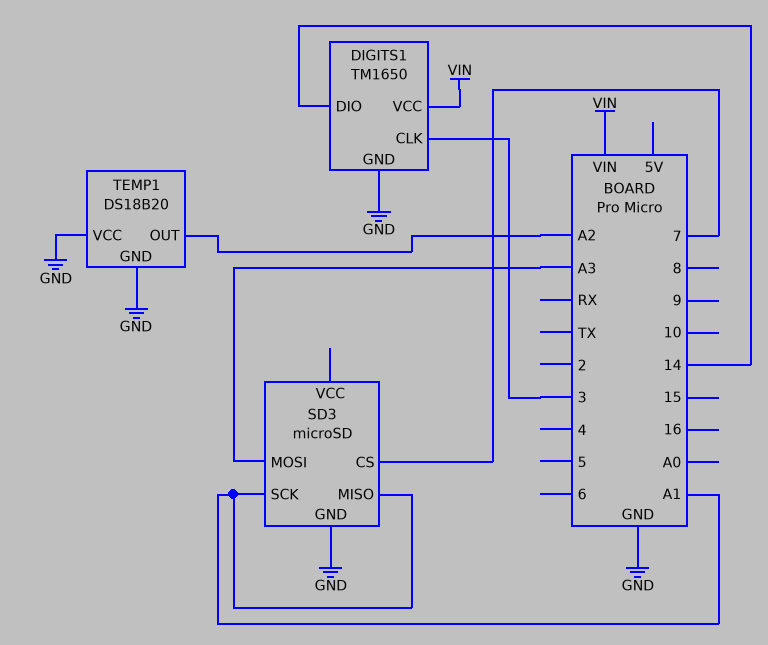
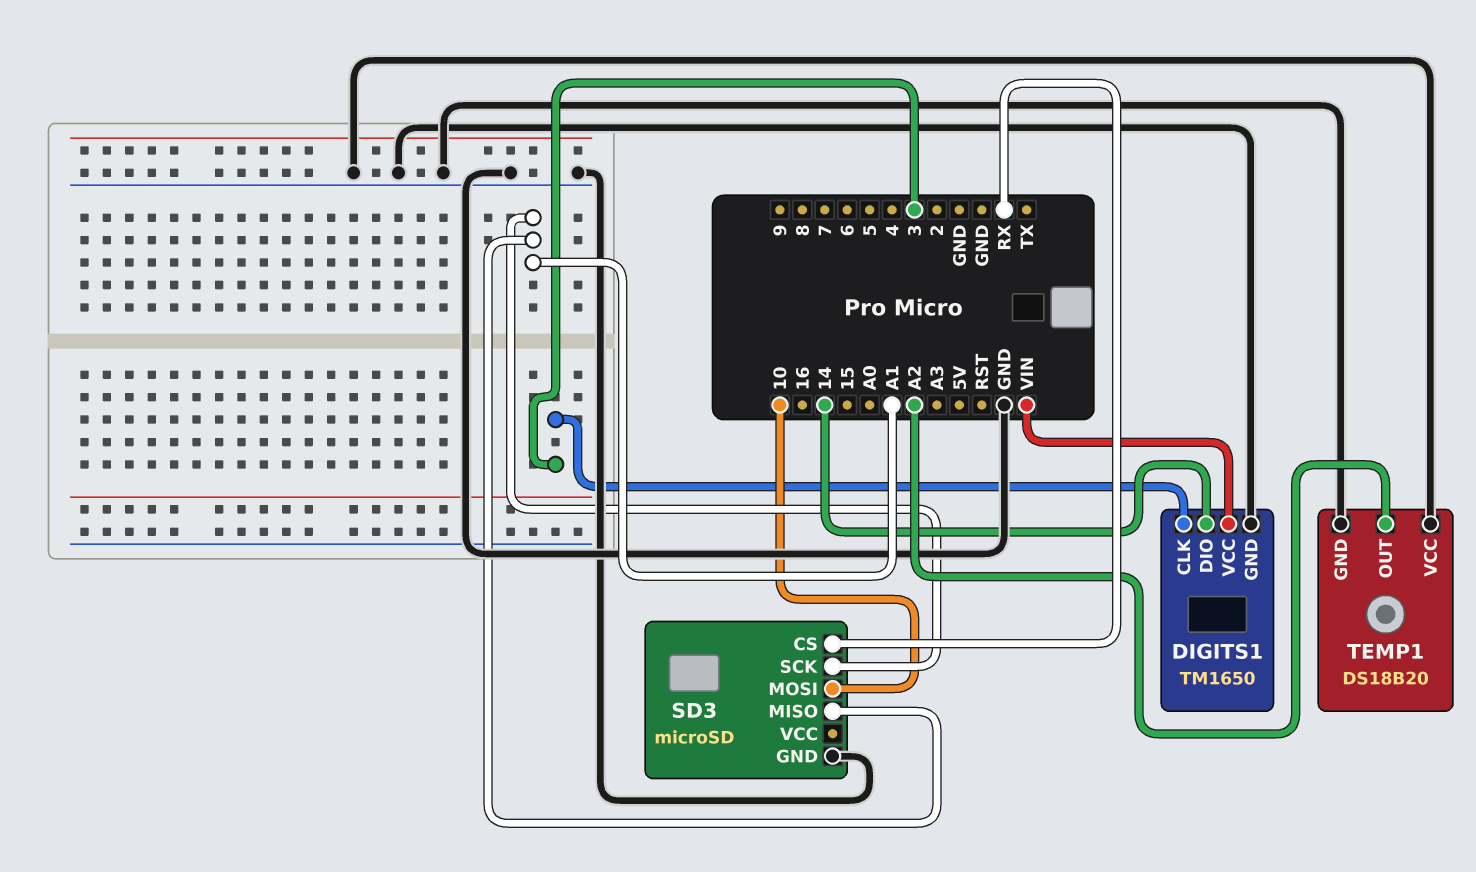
SD3 pin CS: 7 -> RX
SD3 pin MOSI: A3 -> 10

